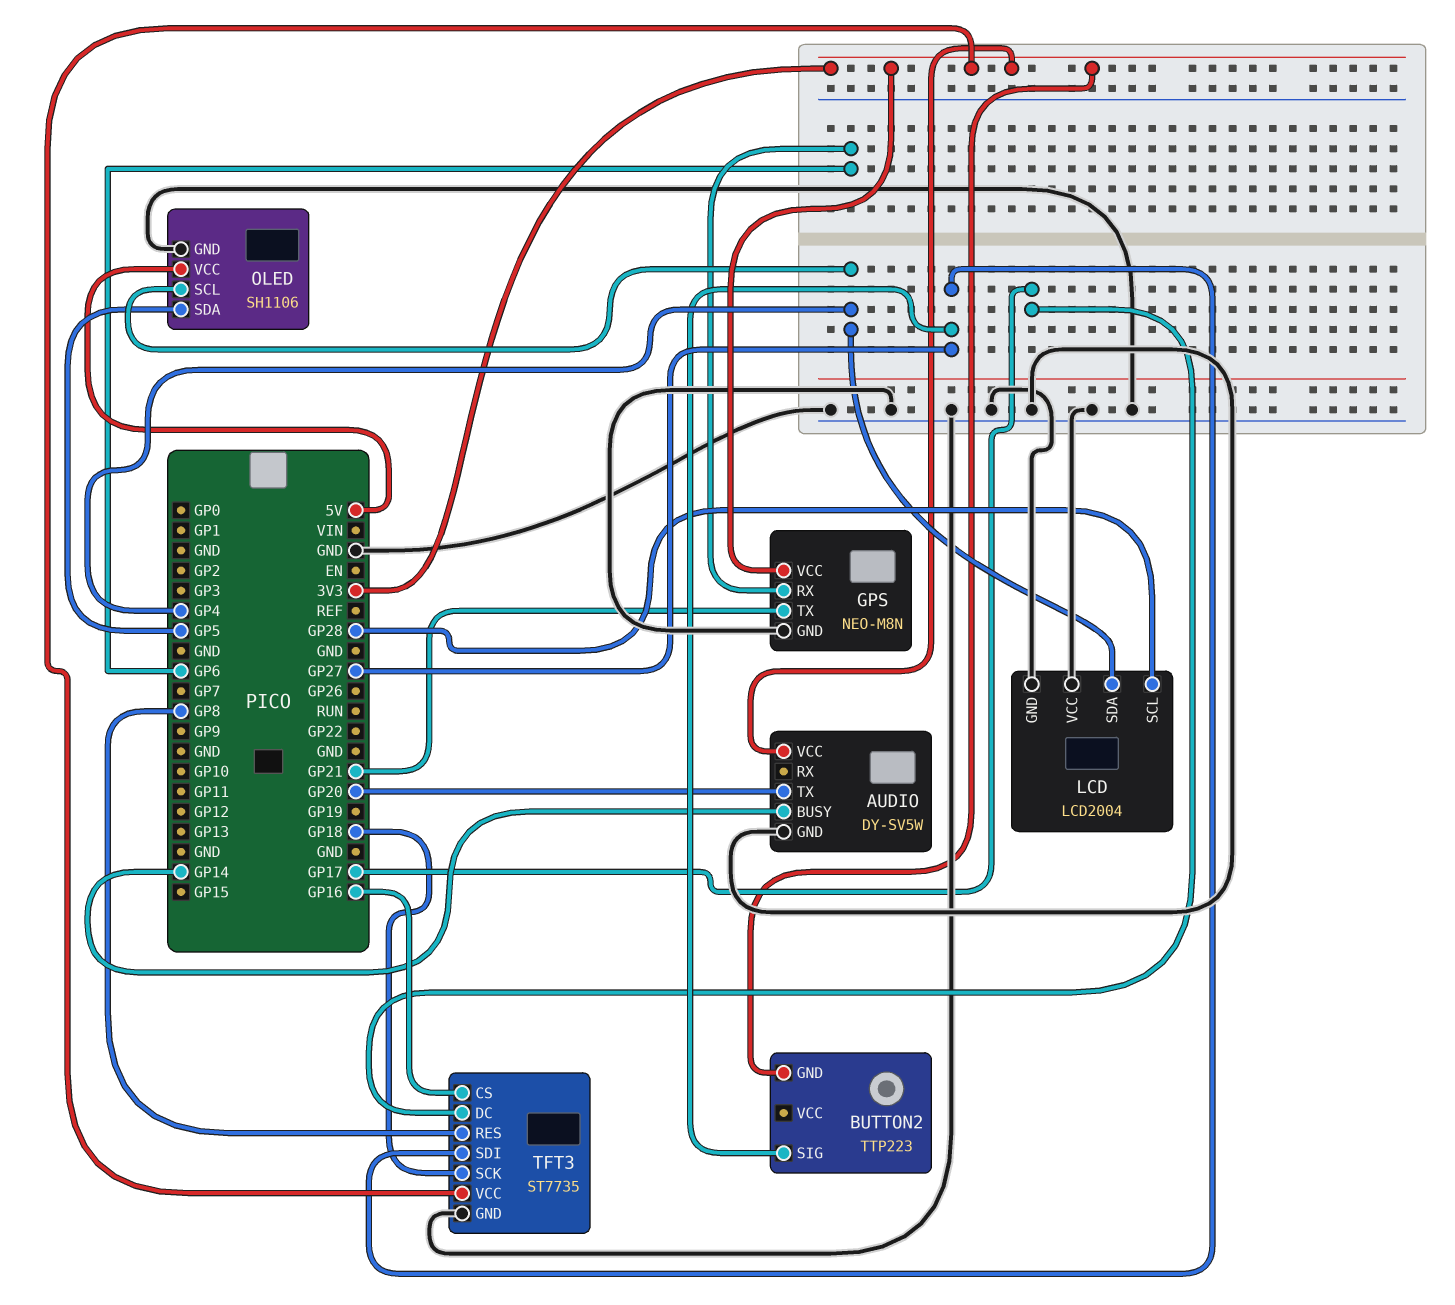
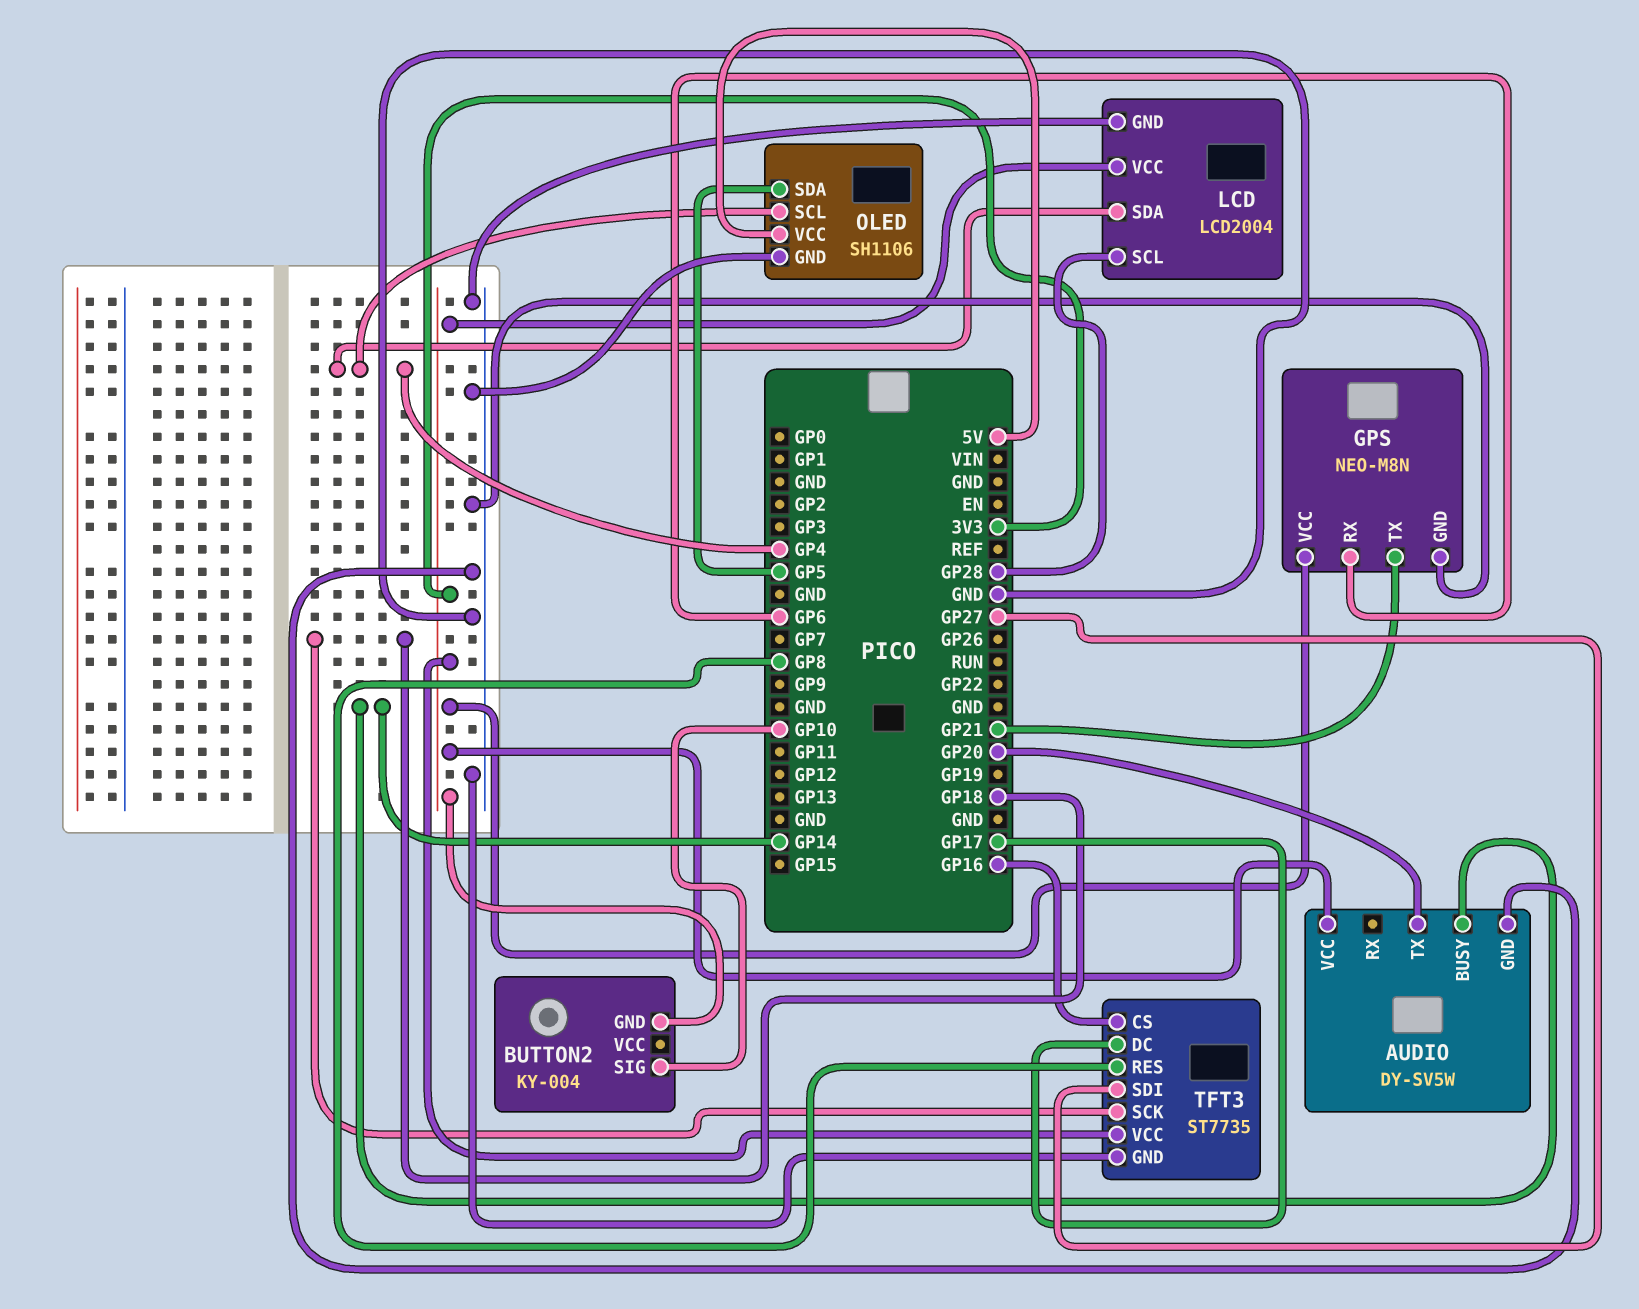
BUTTON2: TTP223 -> KY-004
BUTTON2 pin SIG: GP27 -> GP10
LCD pin VCC: GND -> 3V3

